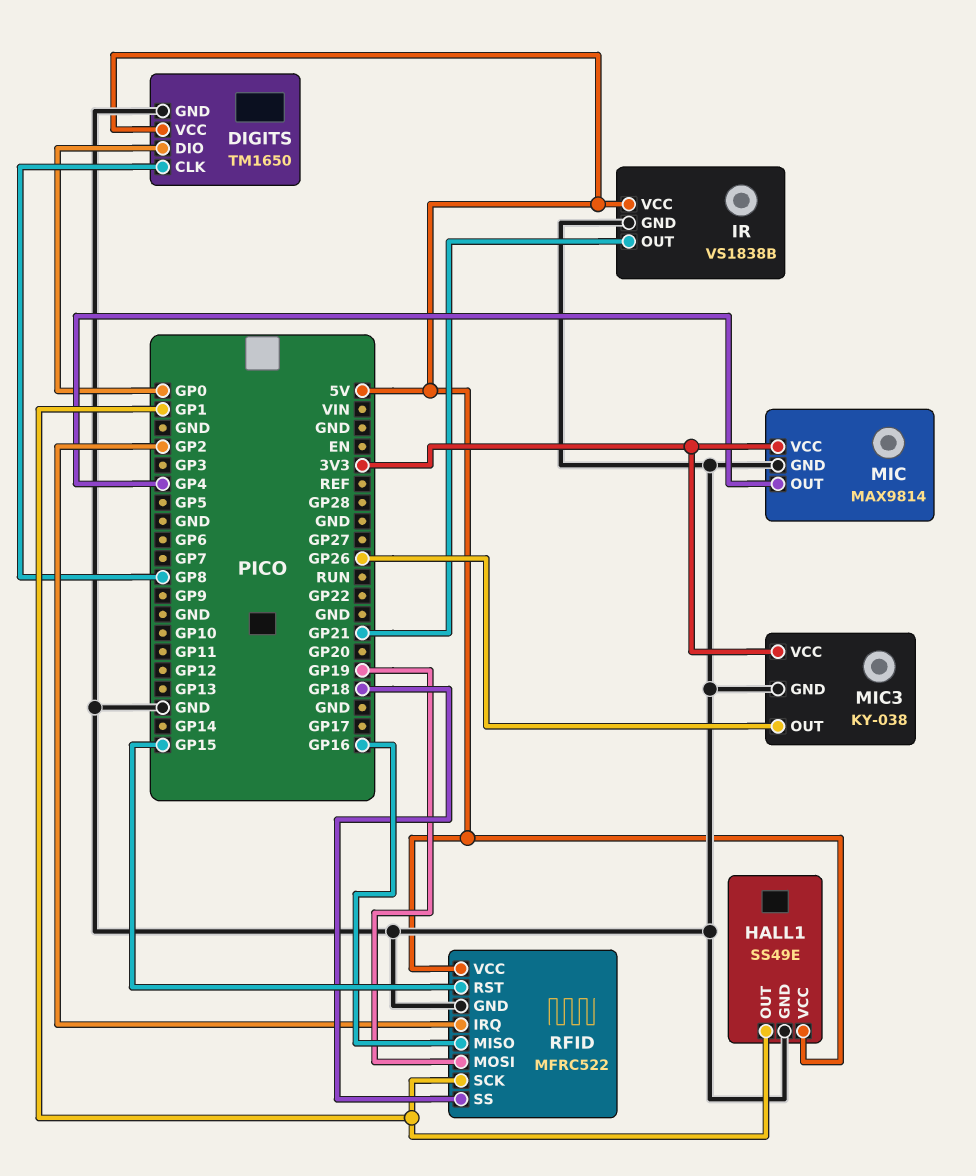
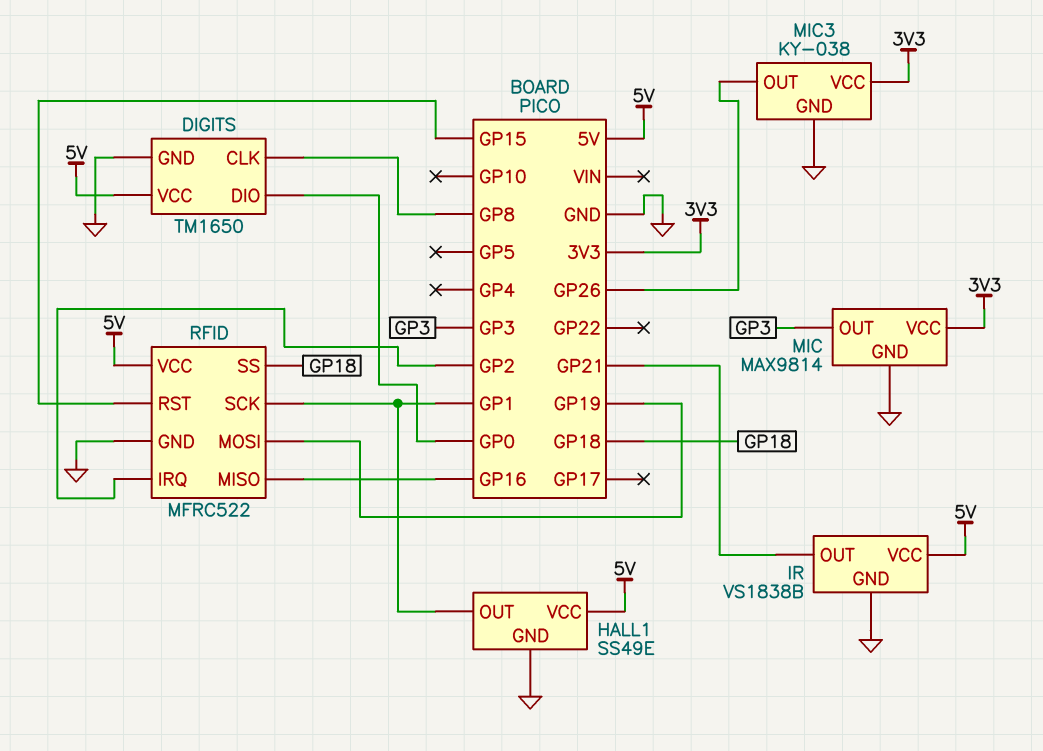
MIC pin OUT: GP4 -> GP3

